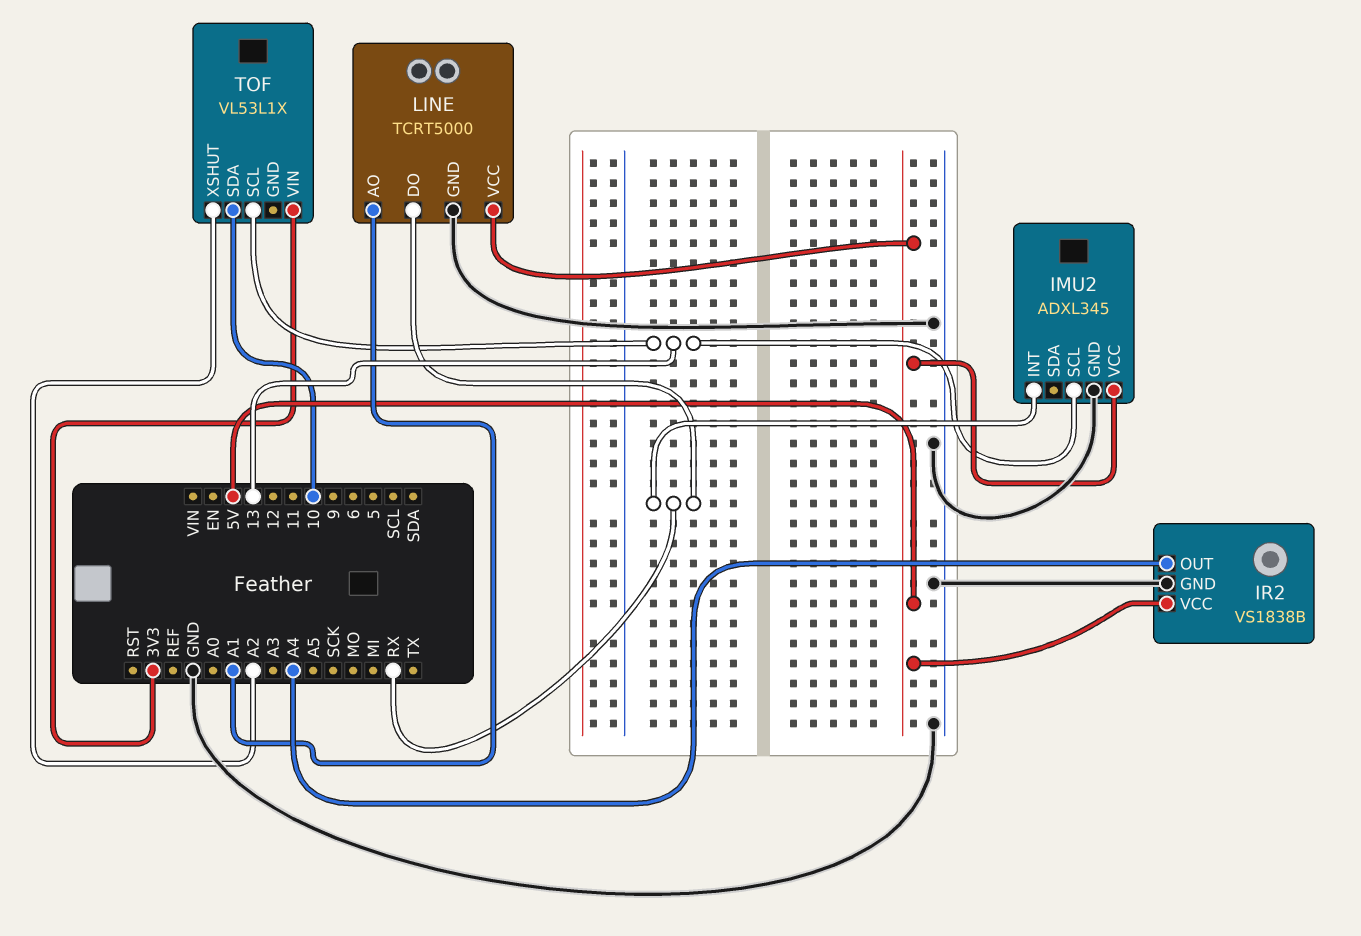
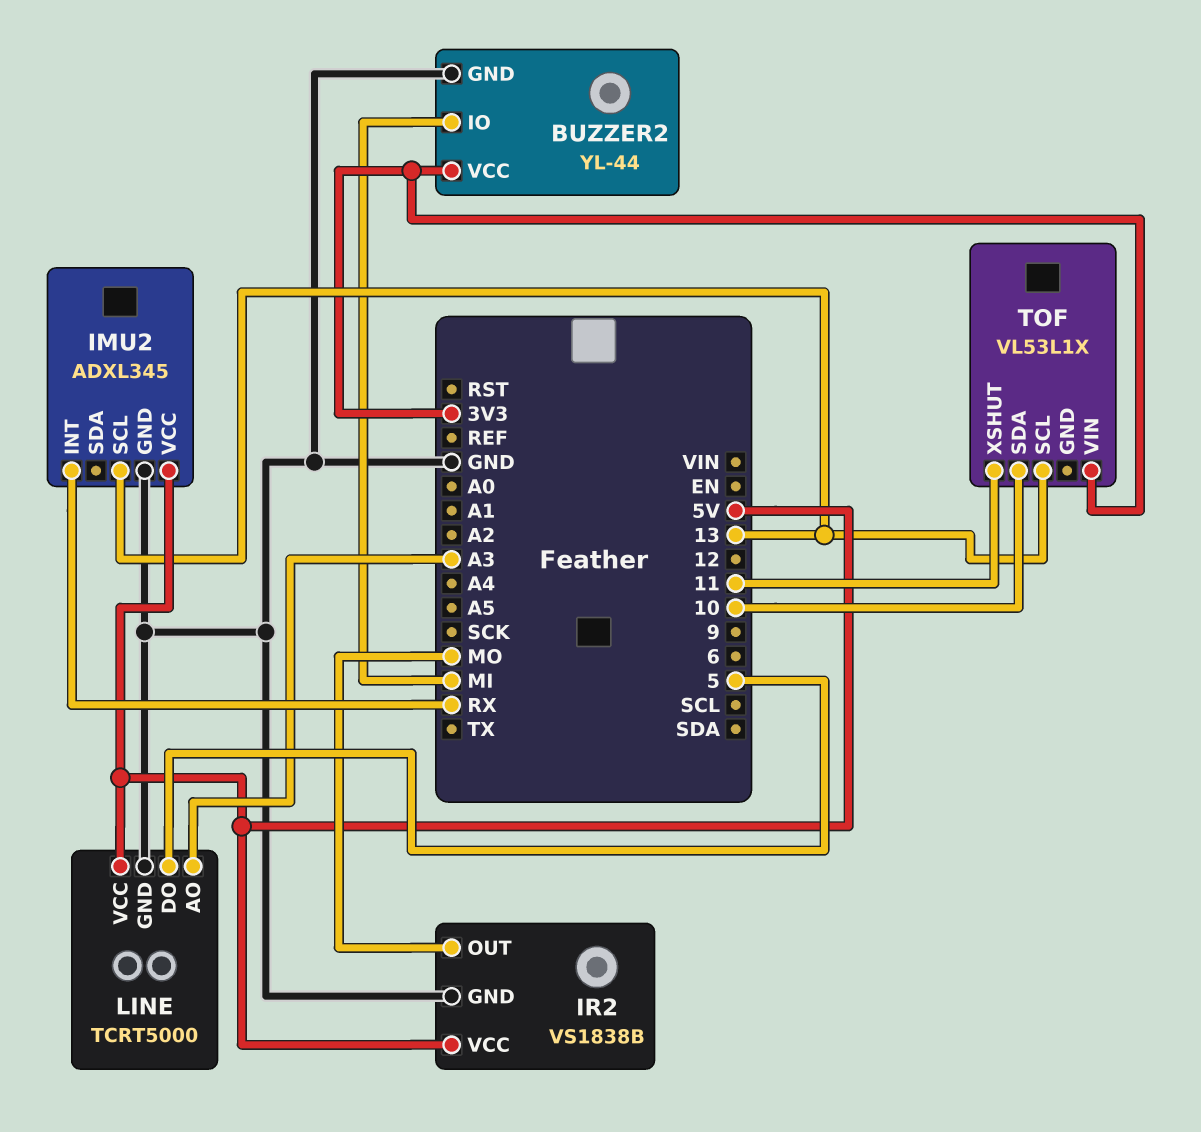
BUZZER2: none -> YL-44
BUZZER2 pin GND: none -> GND
BUZZER2 pin IO: none -> MI
BUZZER2 pin VCC: none -> 3V3
IR2 pin OUT: A4 -> MO
LINE pin AO: A1 -> A3
LINE pin DO: RX -> 5
TOF pin XSHUT: A2 -> 11

